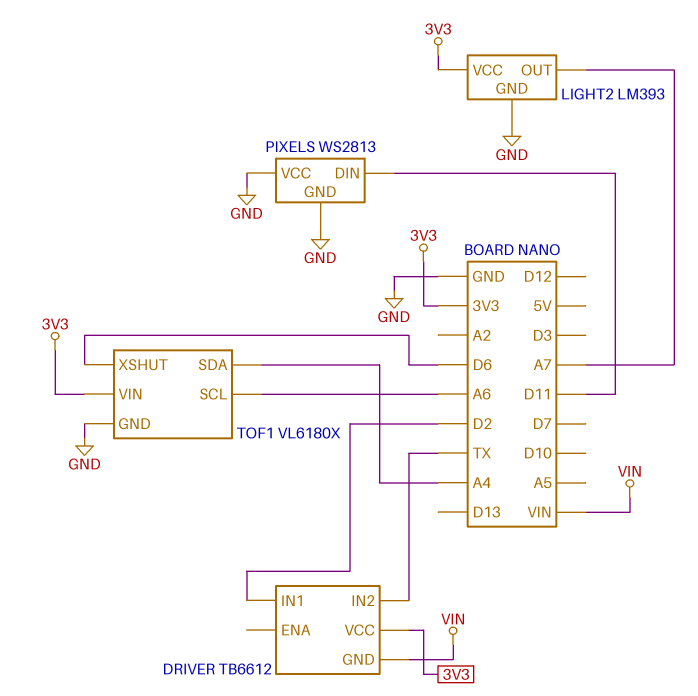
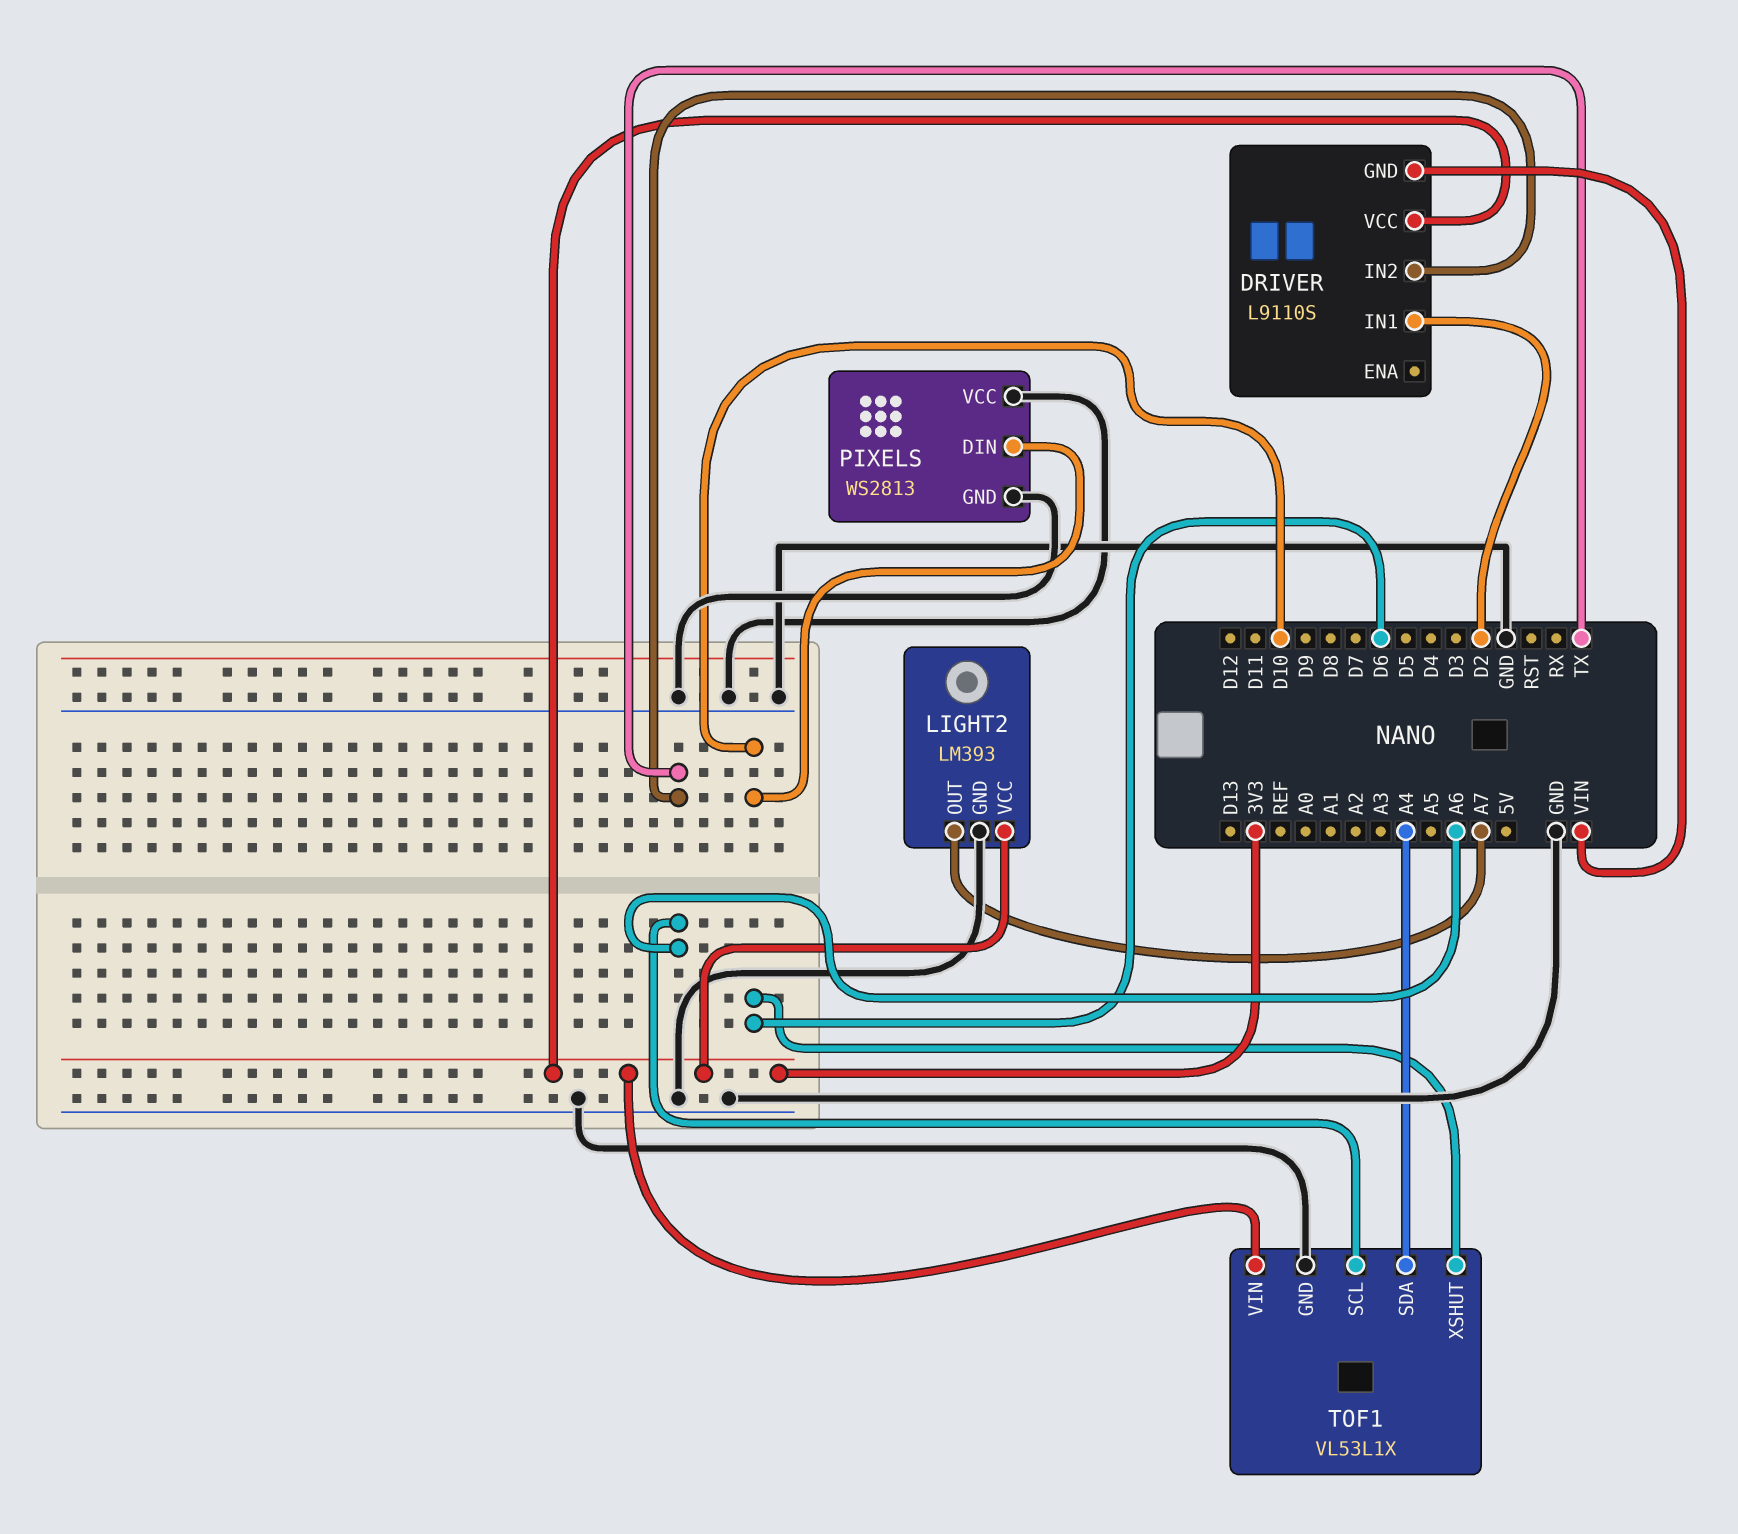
DRIVER: TB6612 -> L9110S
PIXELS pin DIN: D11 -> D10
TOF1: VL6180X -> VL53L1X

